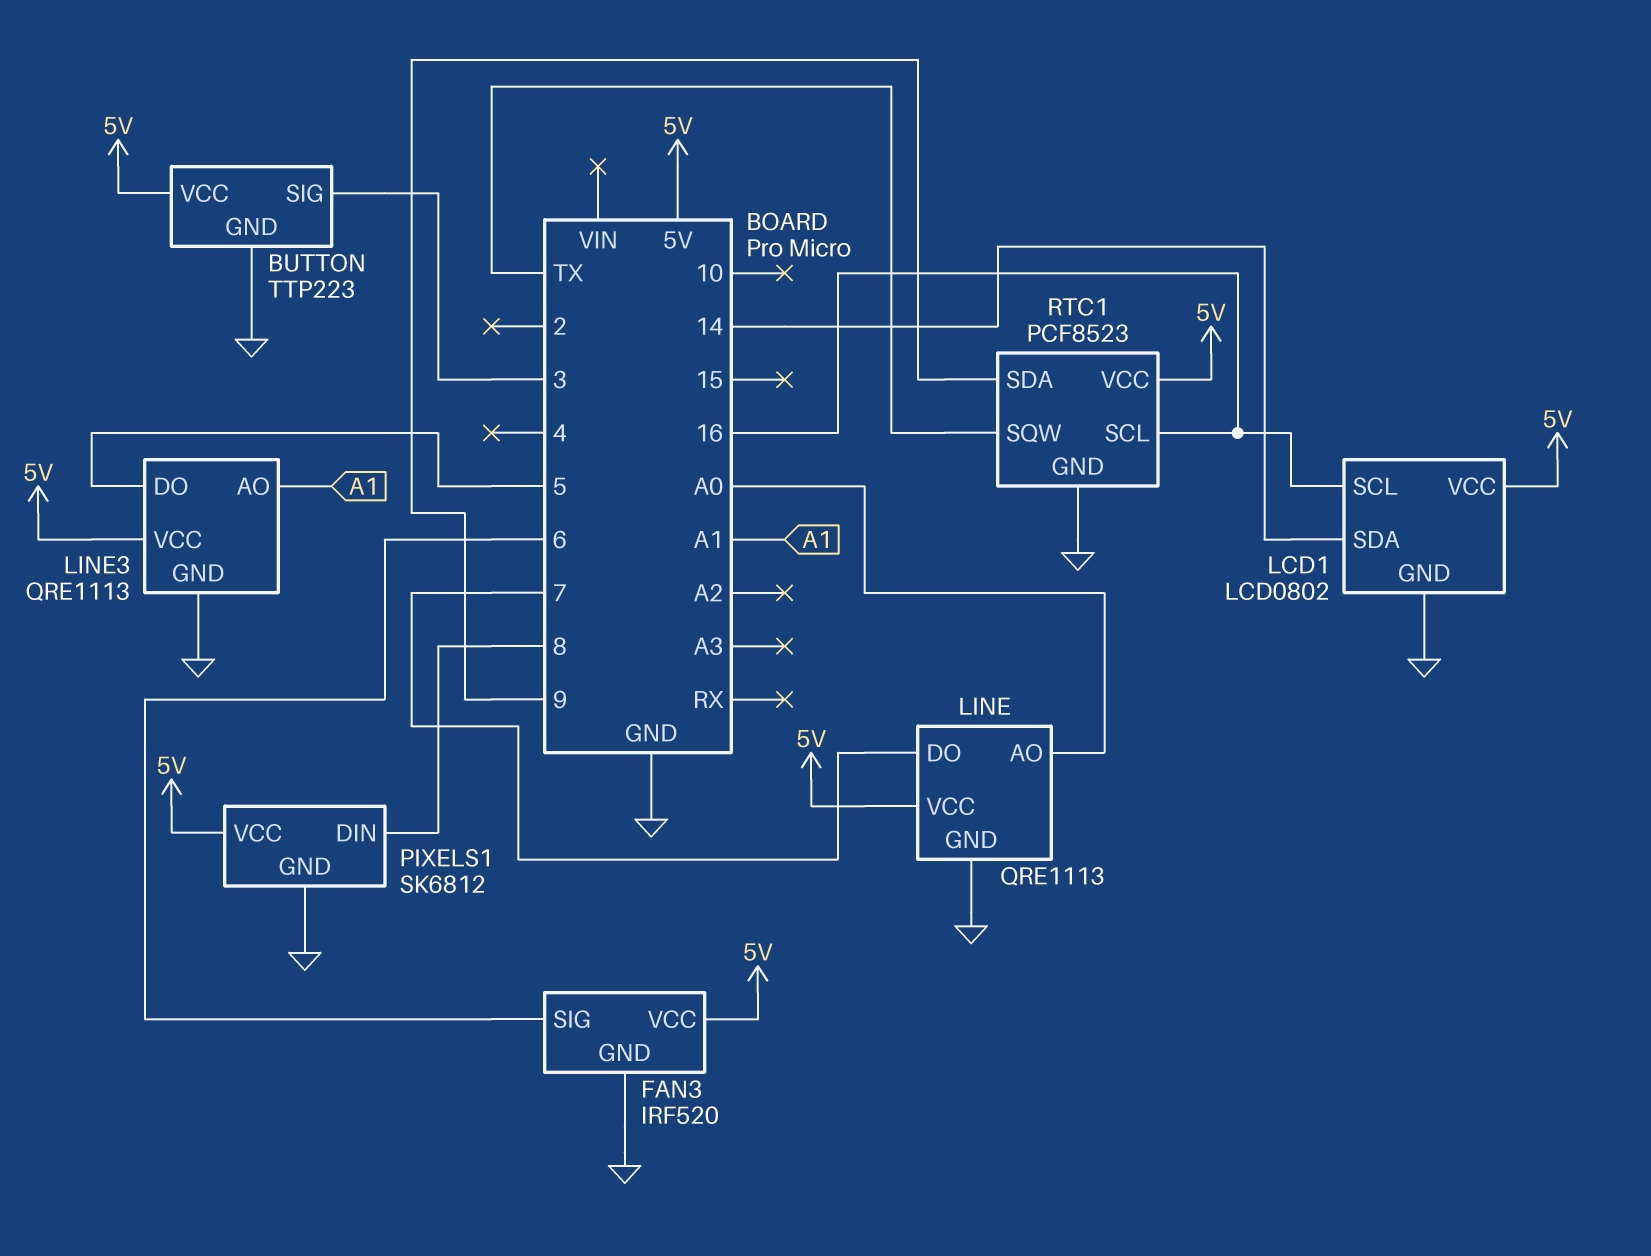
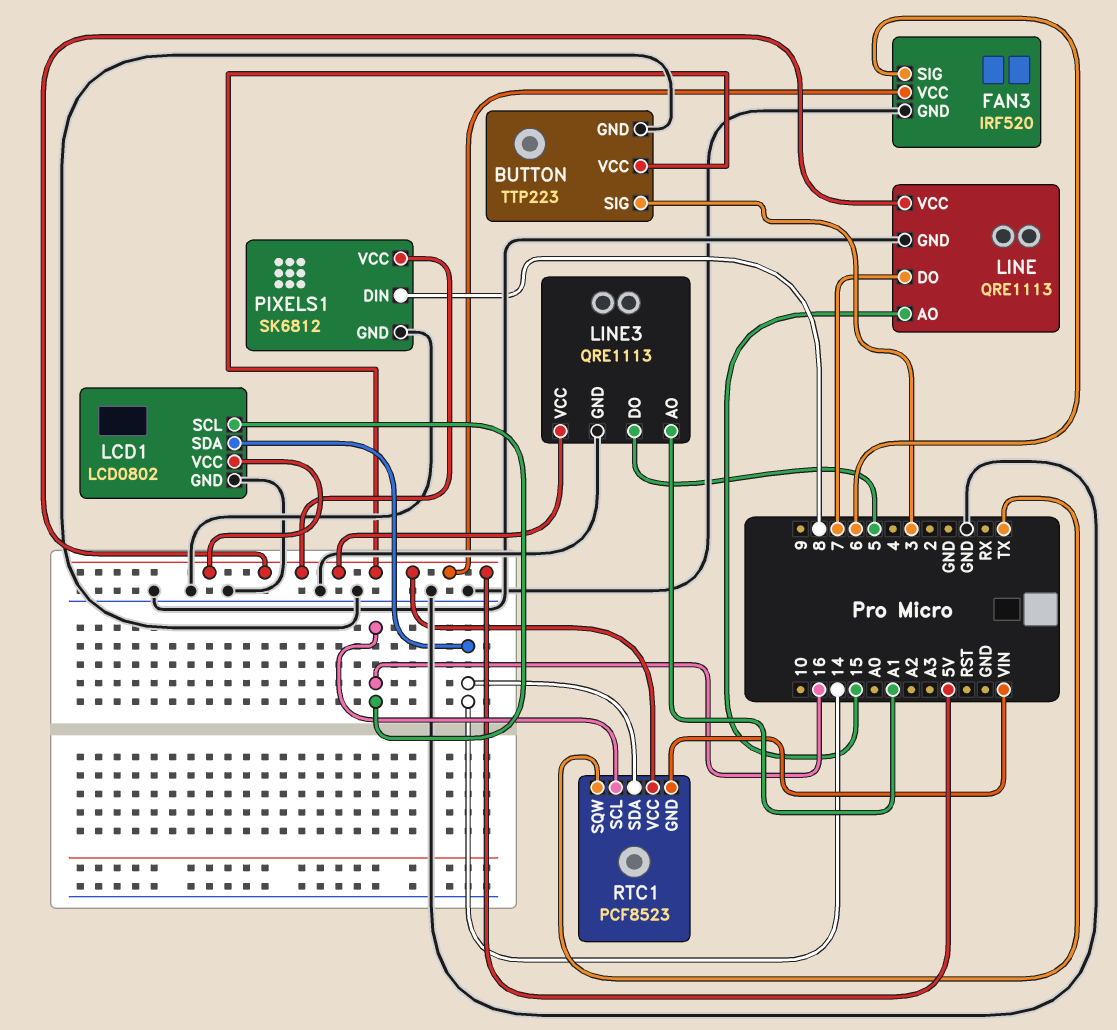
LINE pin AO: A0 -> 15
RTC1 pin GND: GND -> VIN
RTC1 pin SDA: 9 -> 14

